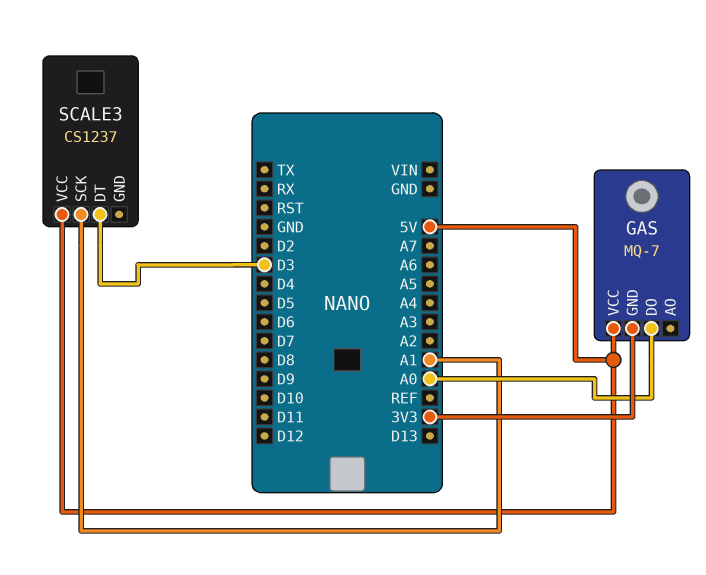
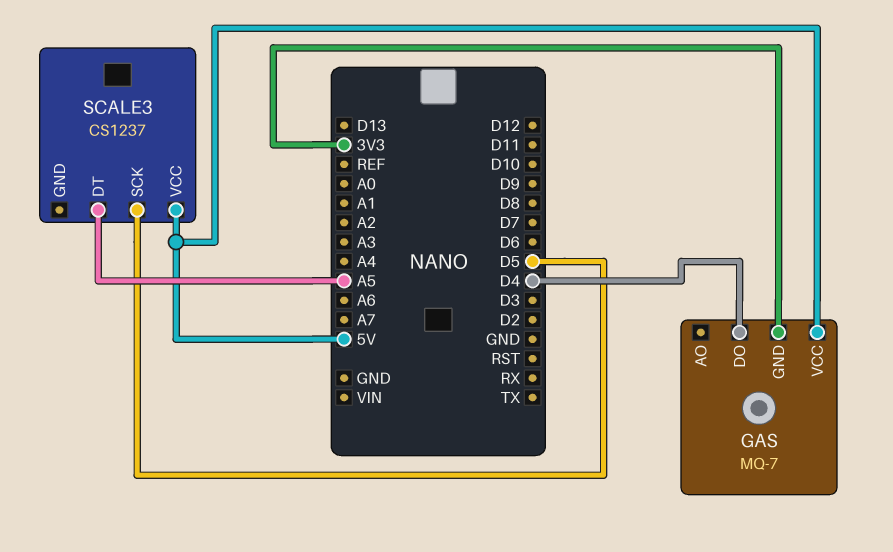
GAS pin DO: A0 -> D4
SCALE3 pin DT: D3 -> A5
SCALE3 pin SCK: A1 -> D5

